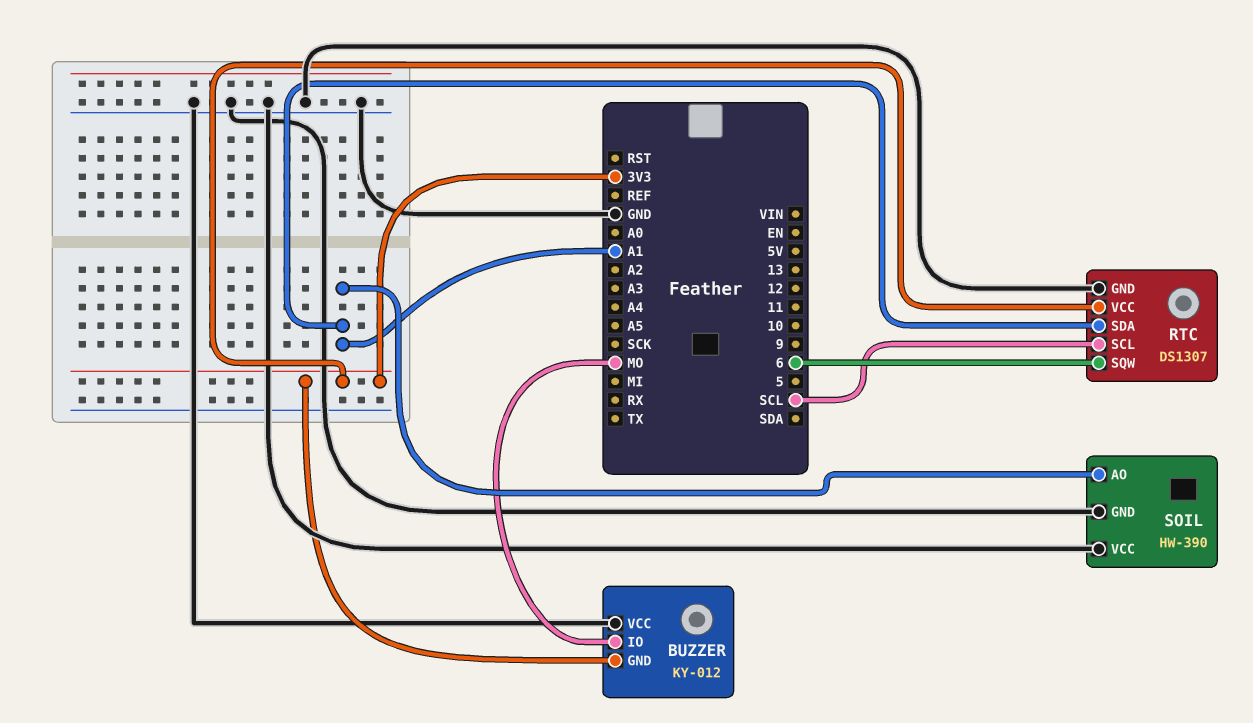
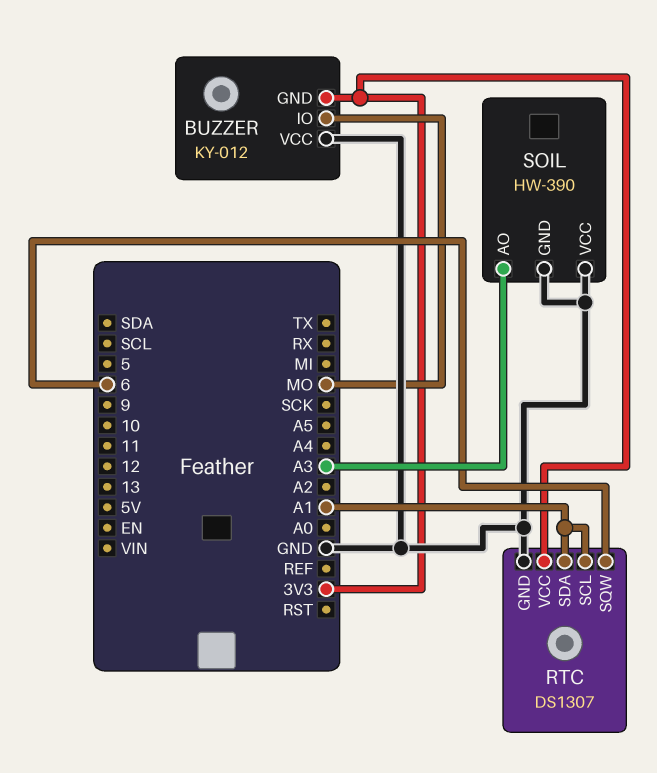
RTC pin SCL: SCL -> A1
SOIL pin AO: A1 -> A3

